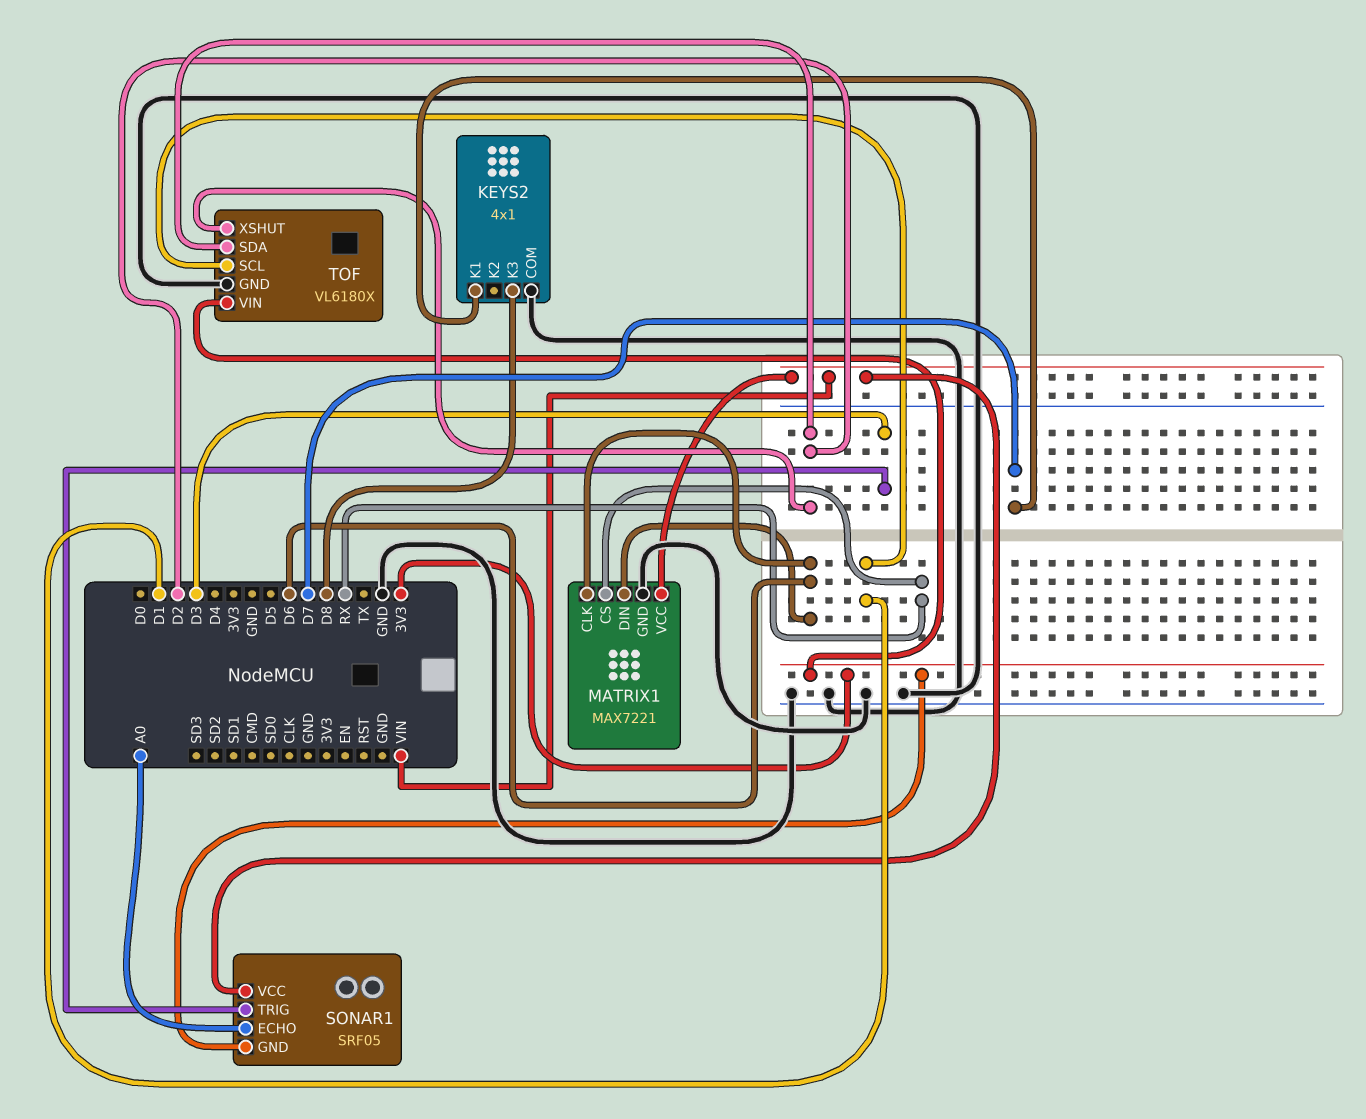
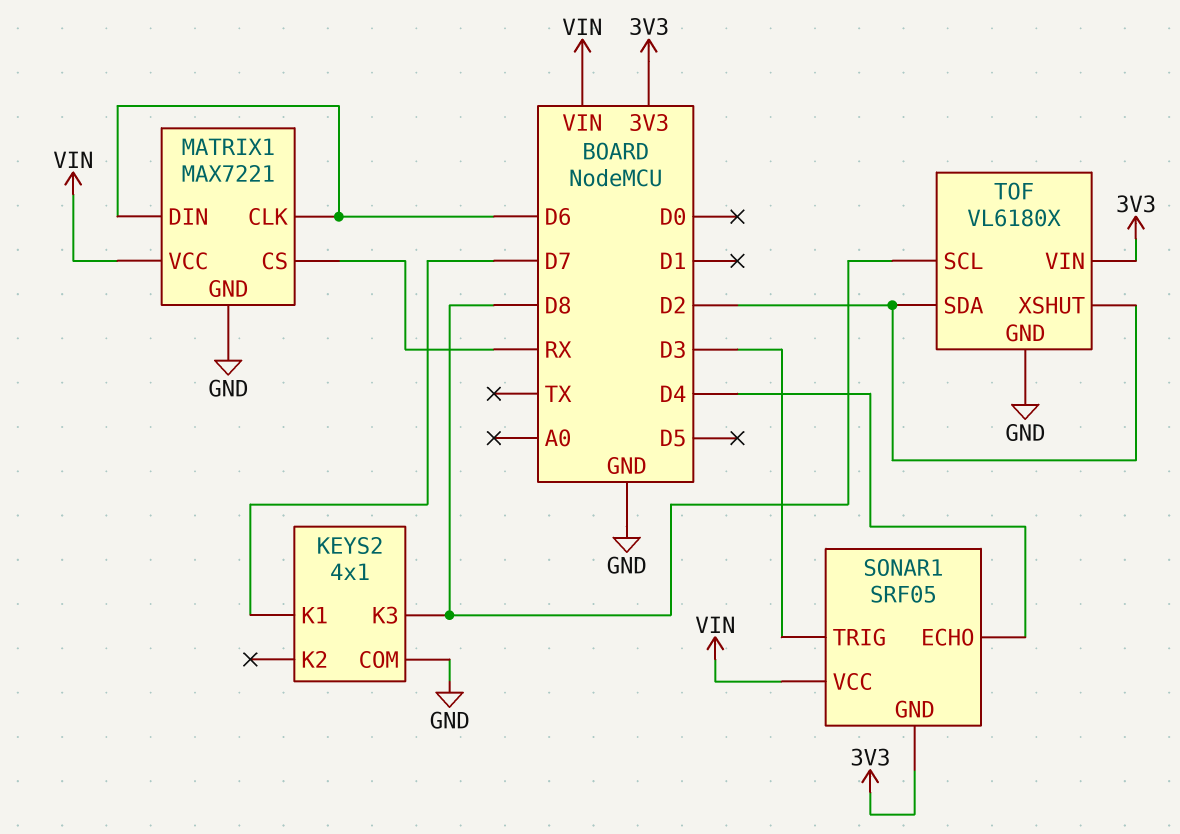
SONAR1 pin ECHO: A0 -> D4
TOF pin SCL: D1 -> D8

